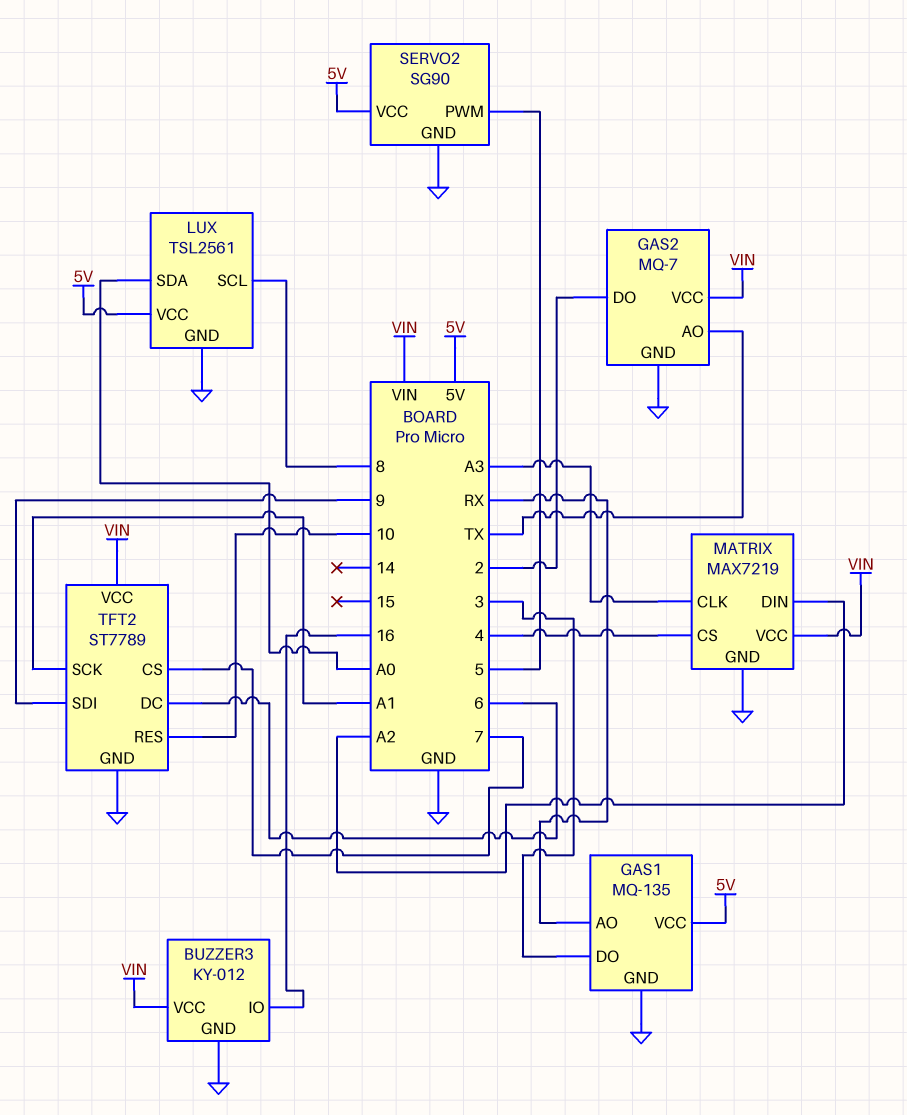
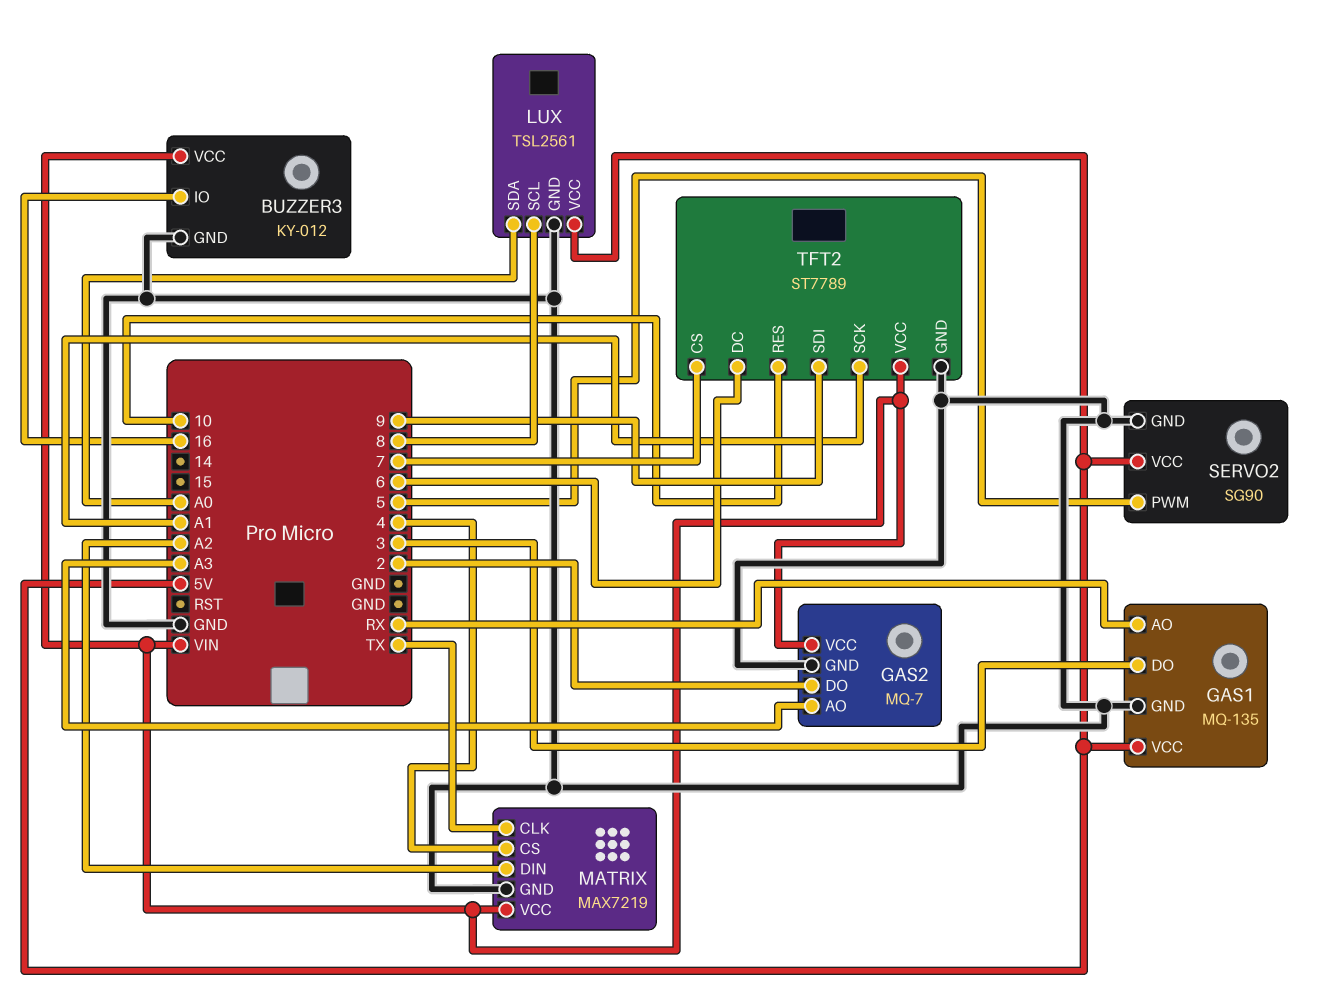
GAS2 pin AO: TX -> A3
MATRIX pin CLK: A3 -> TX

